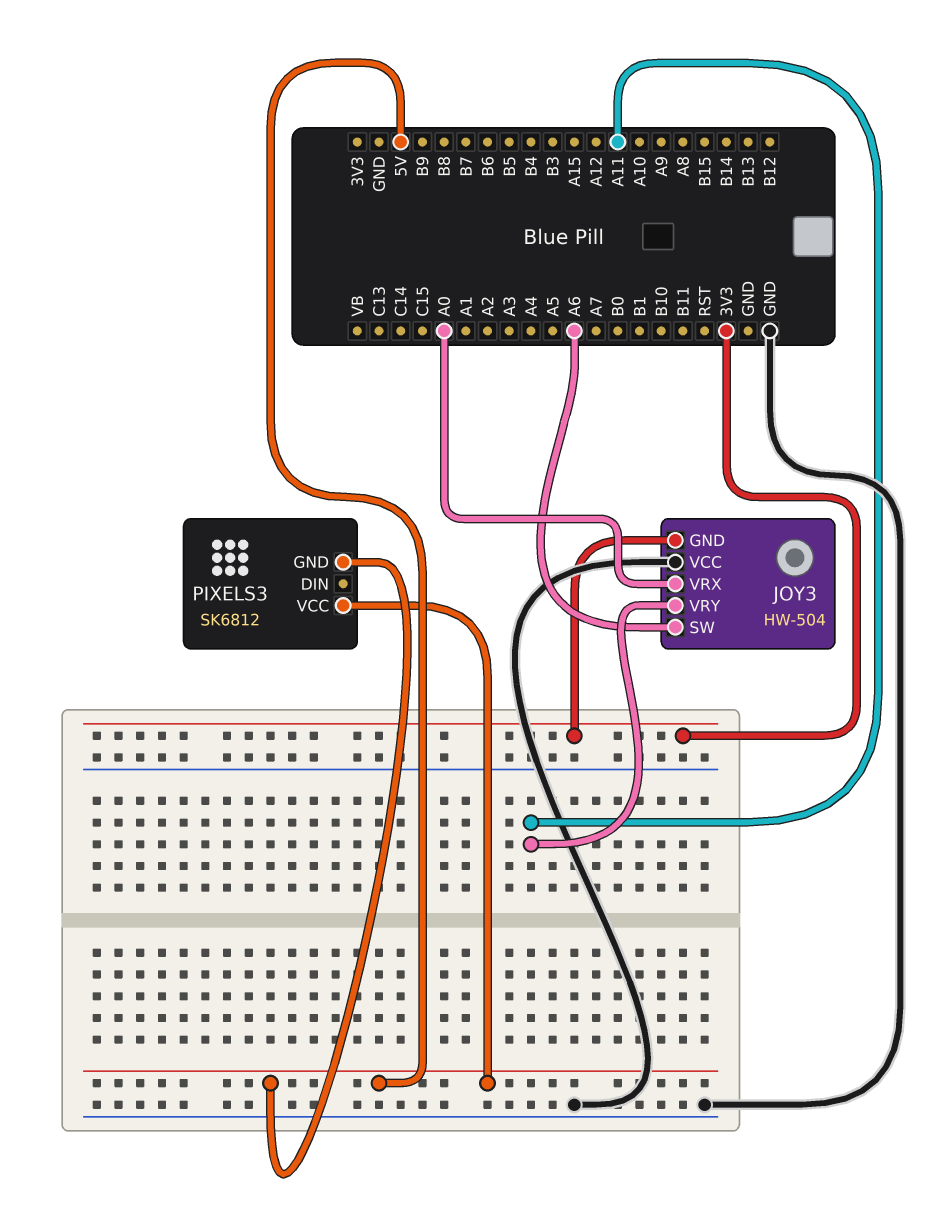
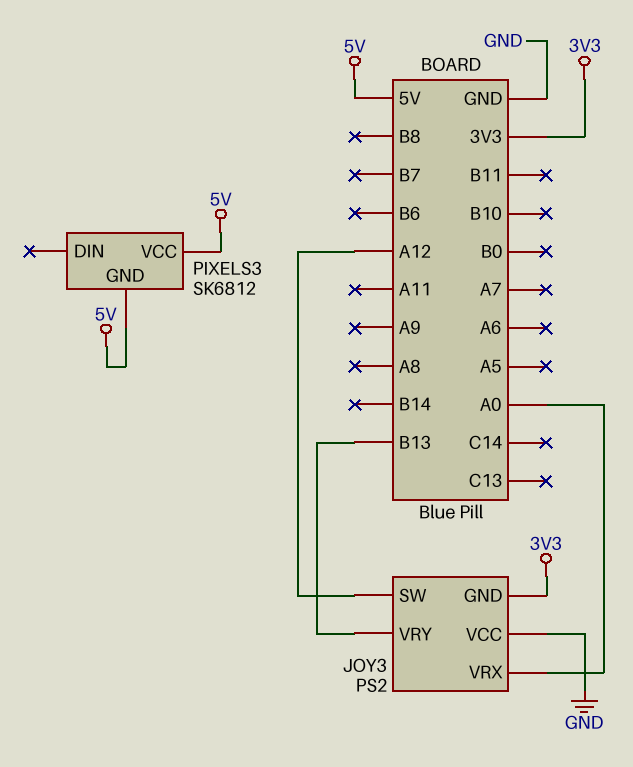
JOY3: HW-504 -> PS2
JOY3 pin SW: A6 -> A12
JOY3 pin VRY: A11 -> B13

